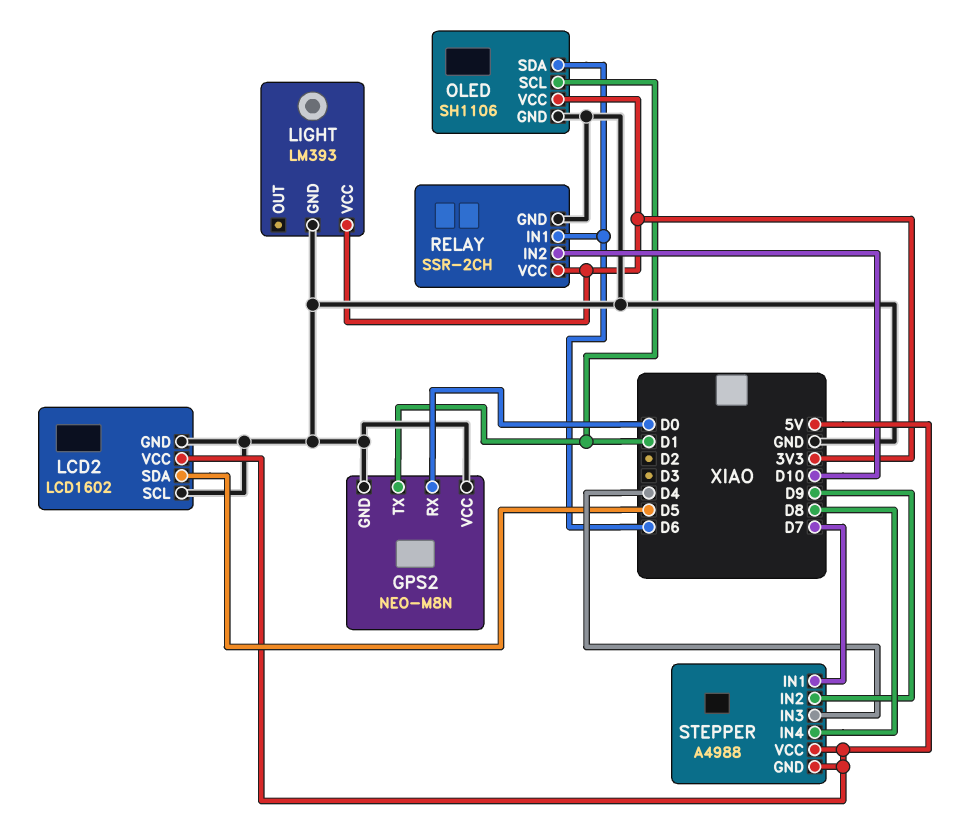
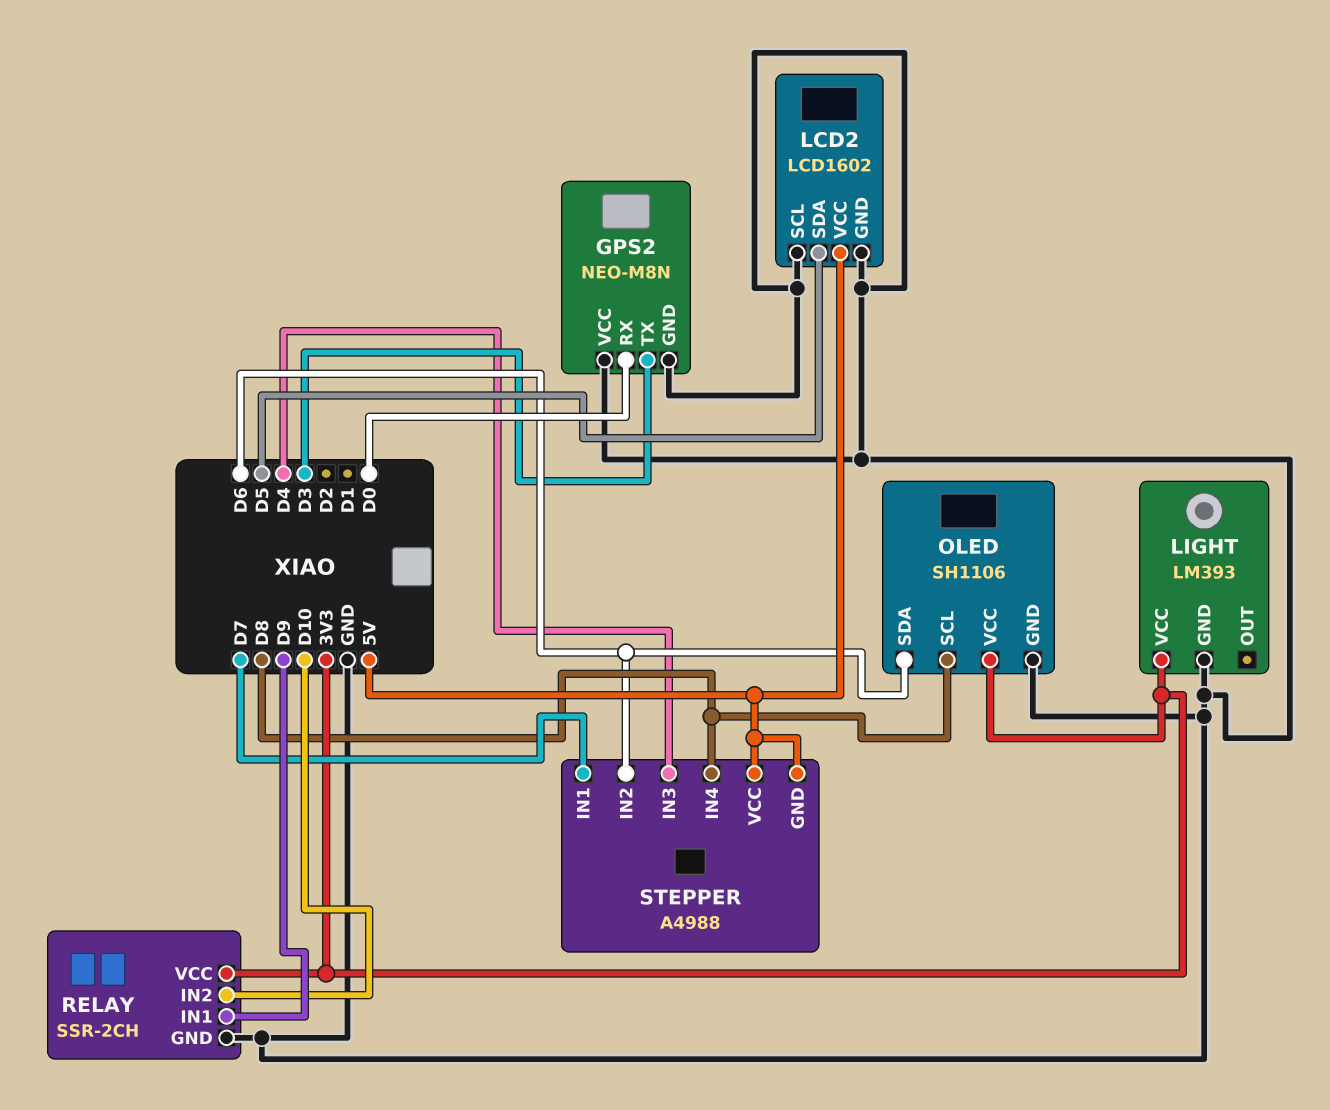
GPS2 pin TX: D1 -> D3
OLED pin SCL: D1 -> D8
RELAY pin IN1: D6 -> D9
STEPPER pin IN2: D9 -> D6

